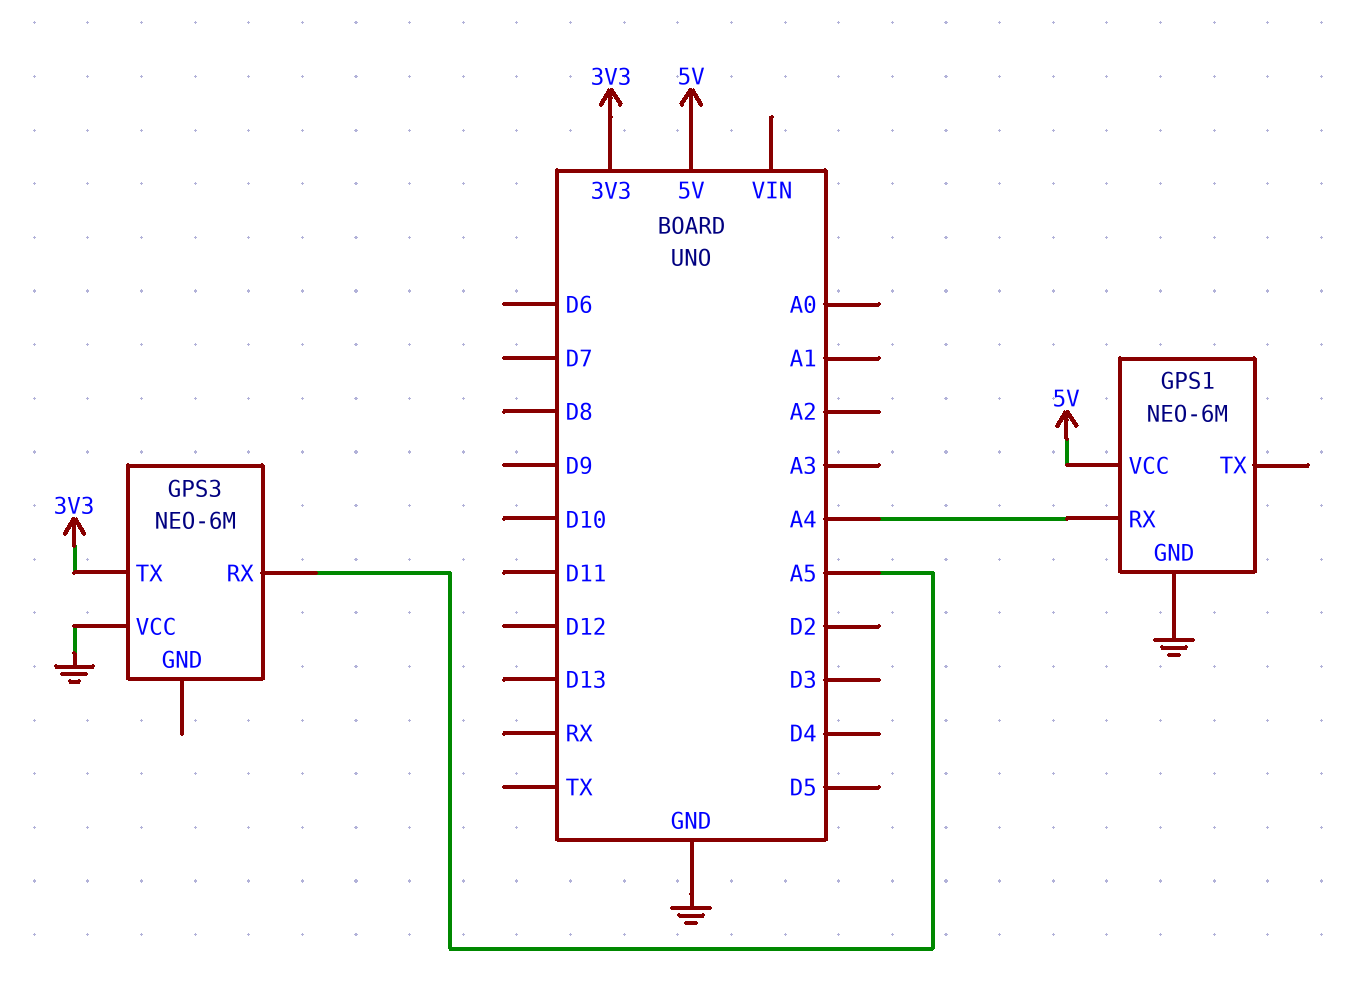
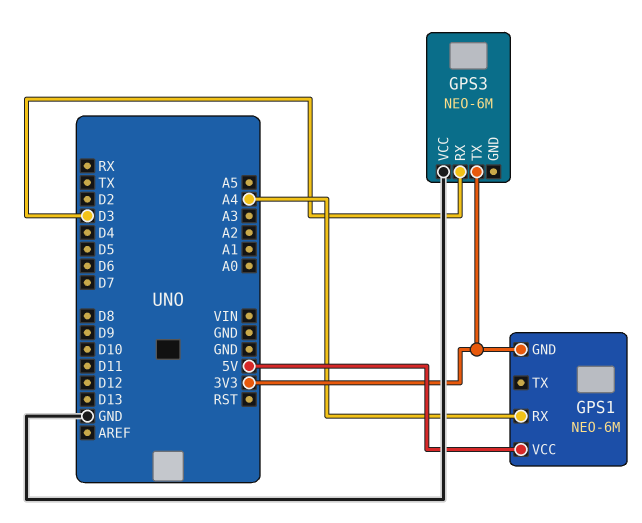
GPS1 pin GND: GND -> 3V3
GPS3 pin RX: A5 -> D3

